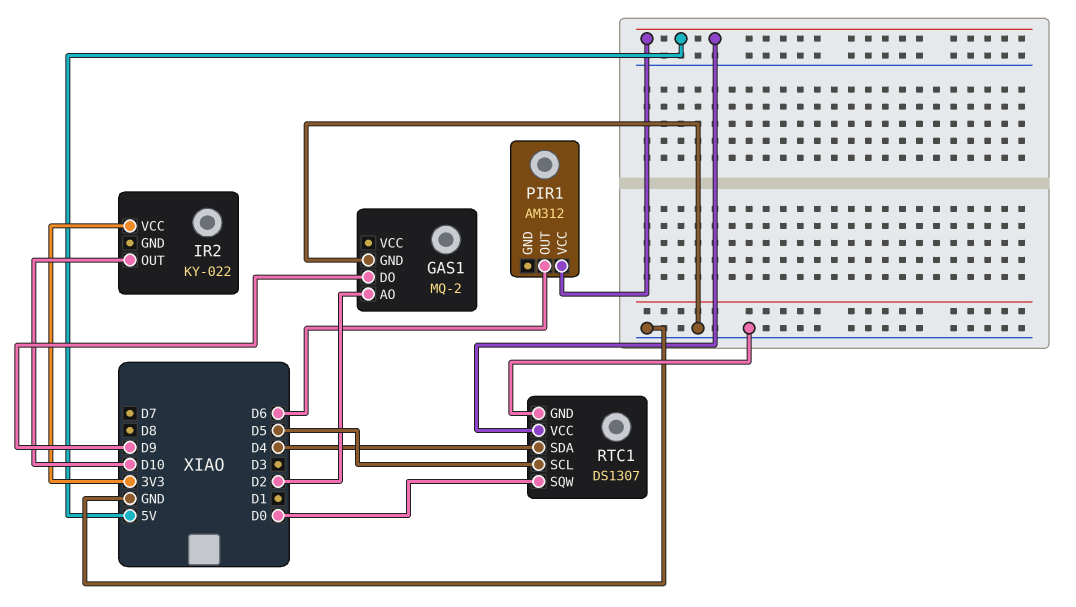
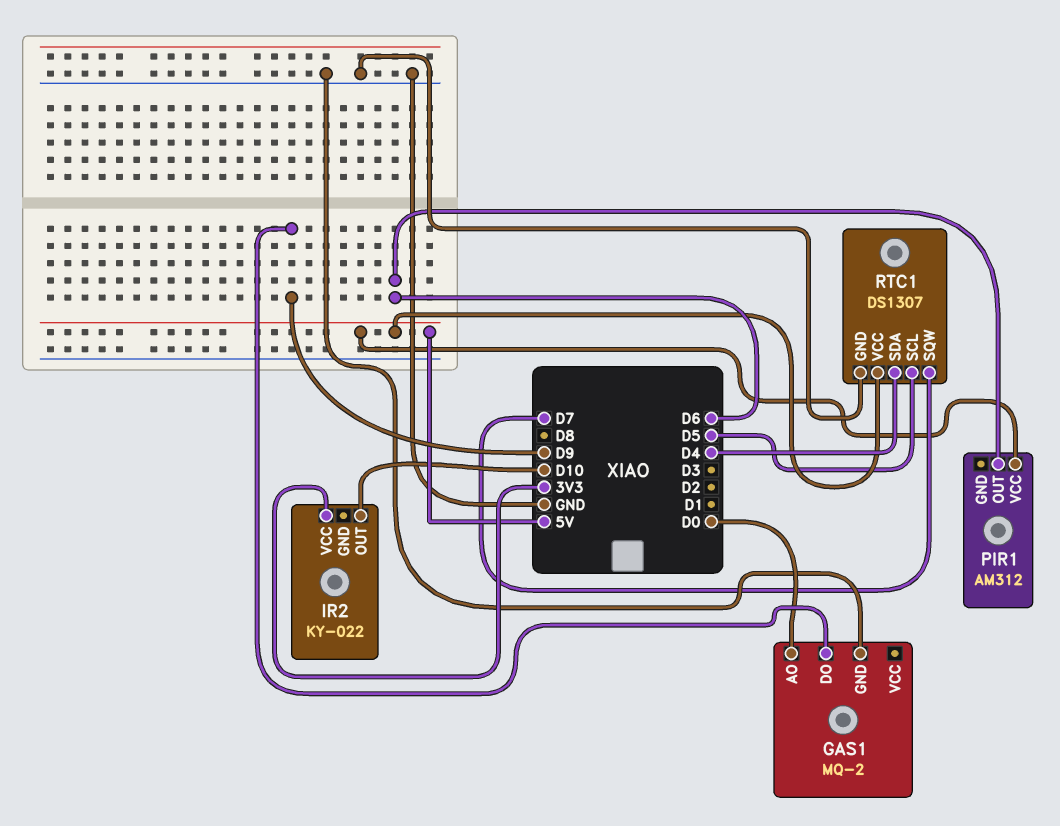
GAS1 pin AO: D2 -> D0
RTC1 pin SQW: D0 -> D7

